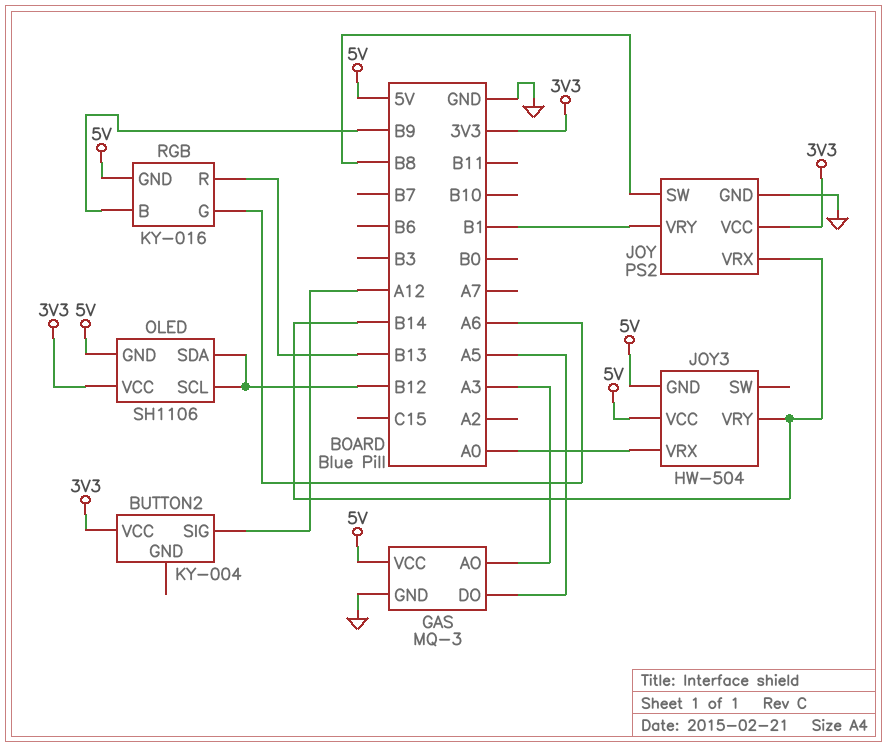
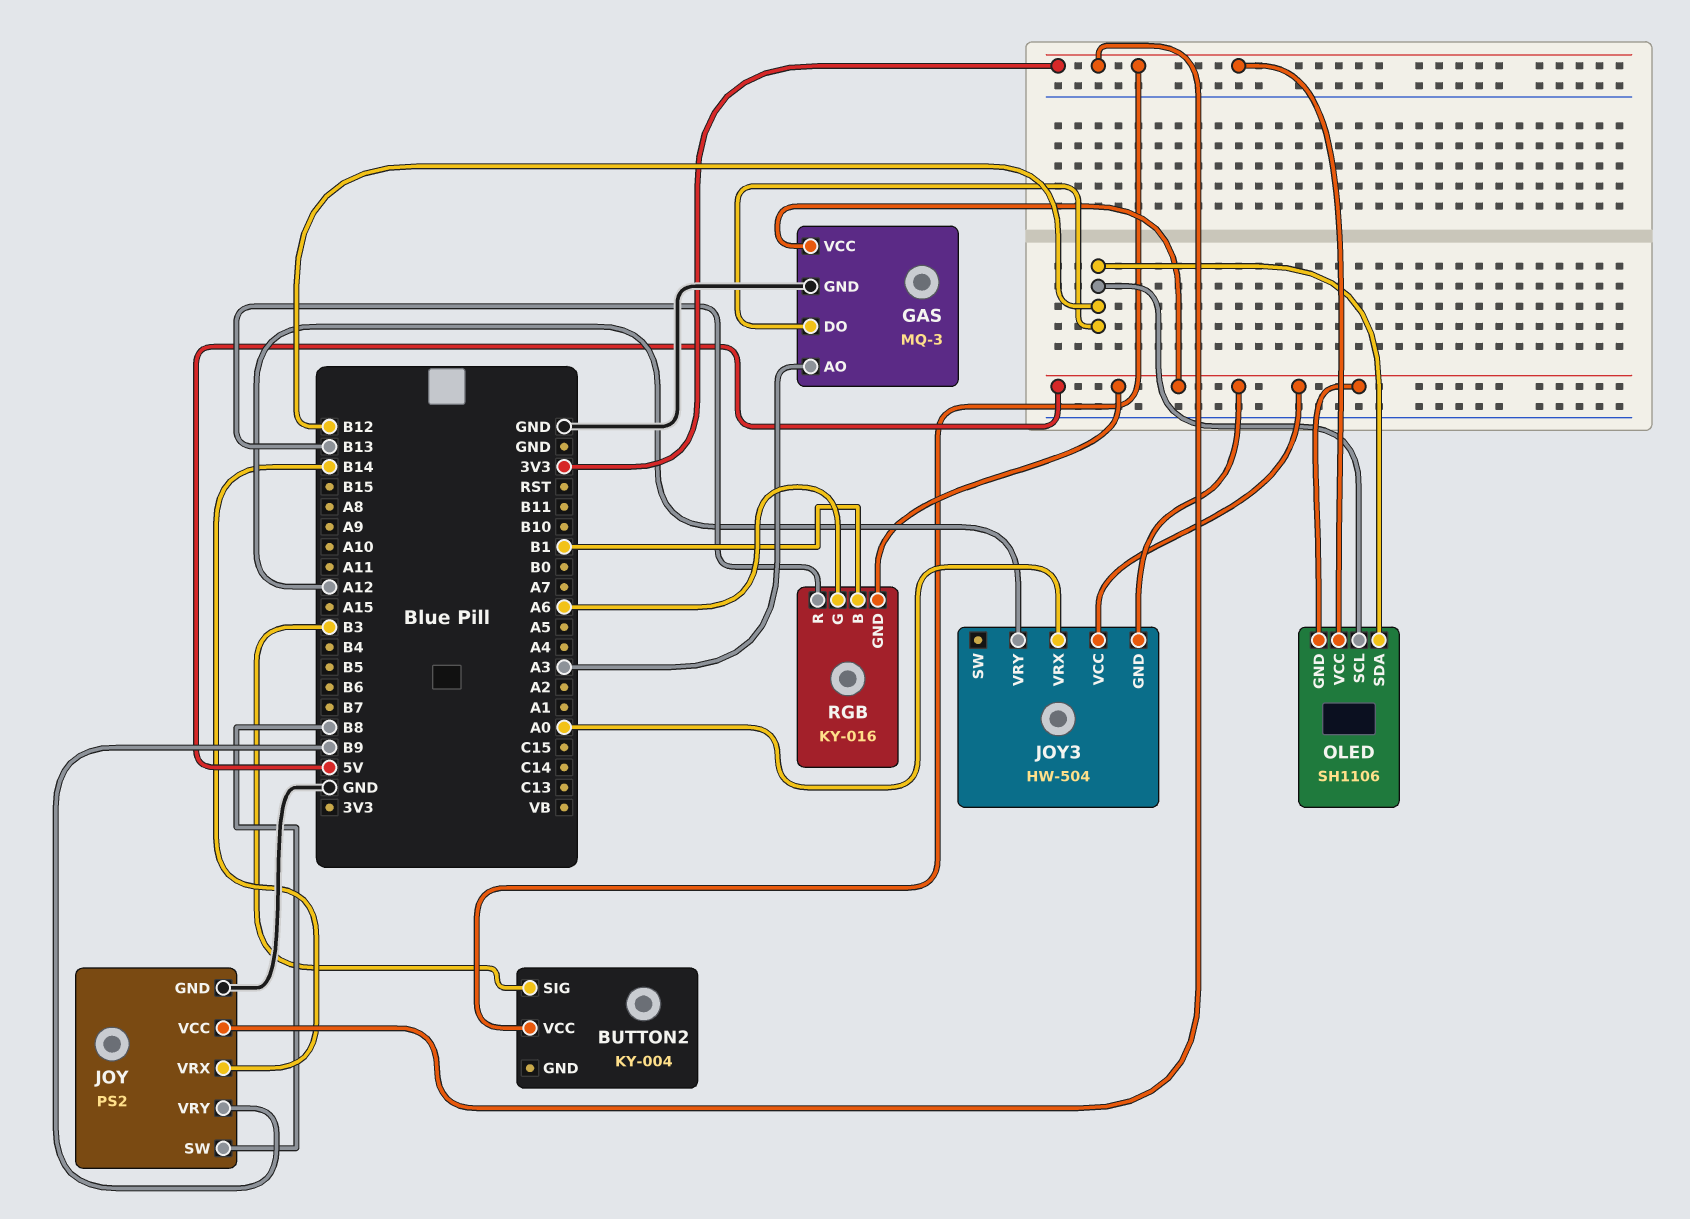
BUTTON2 pin SIG: A12 -> B3
GAS pin DO: A5 -> B12
JOY pin VRY: B1 -> B9
JOY3 pin VRY: B14 -> A12
RGB pin B: B9 -> B1

